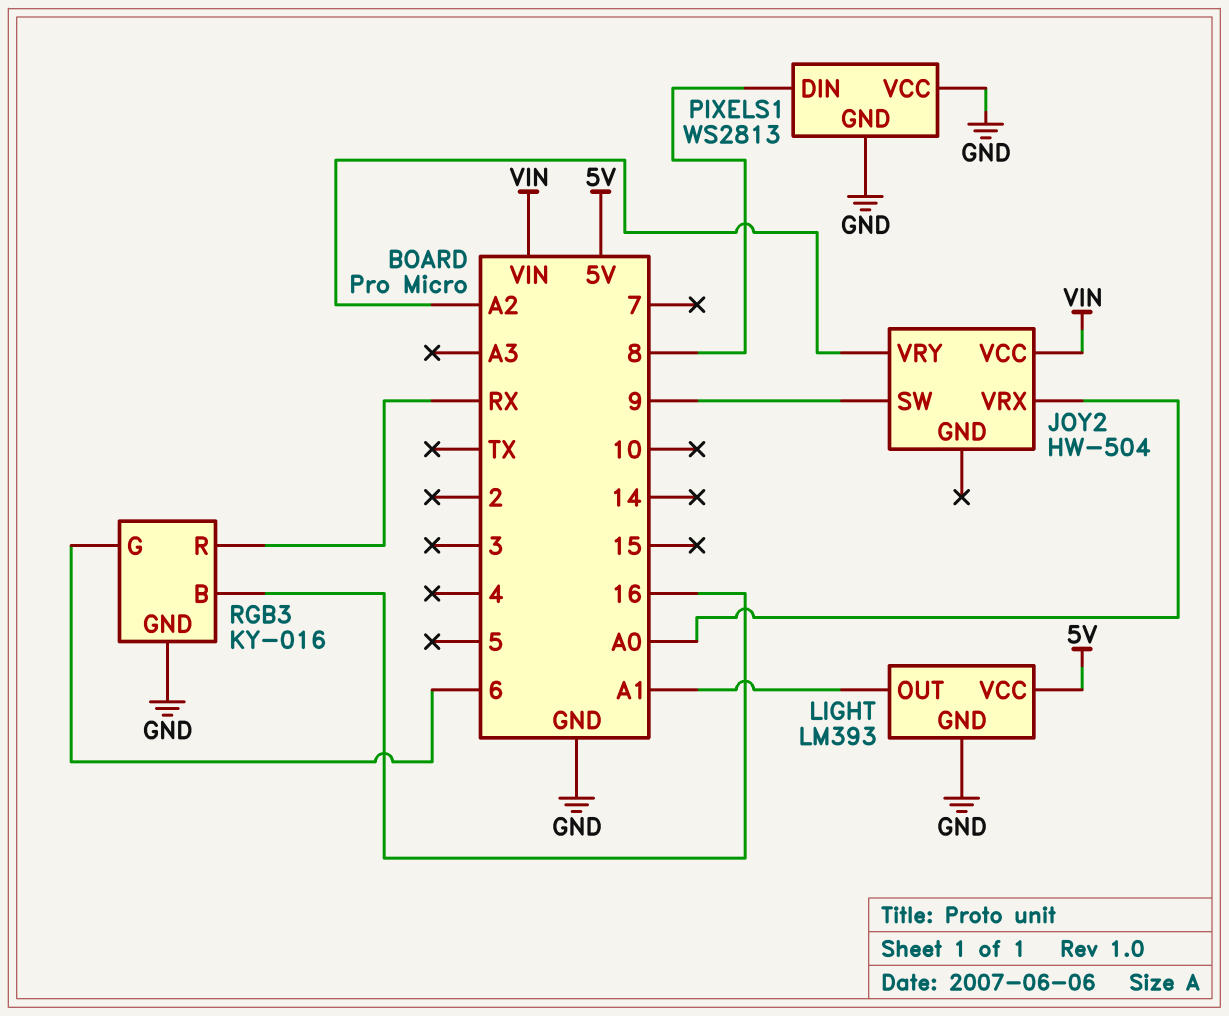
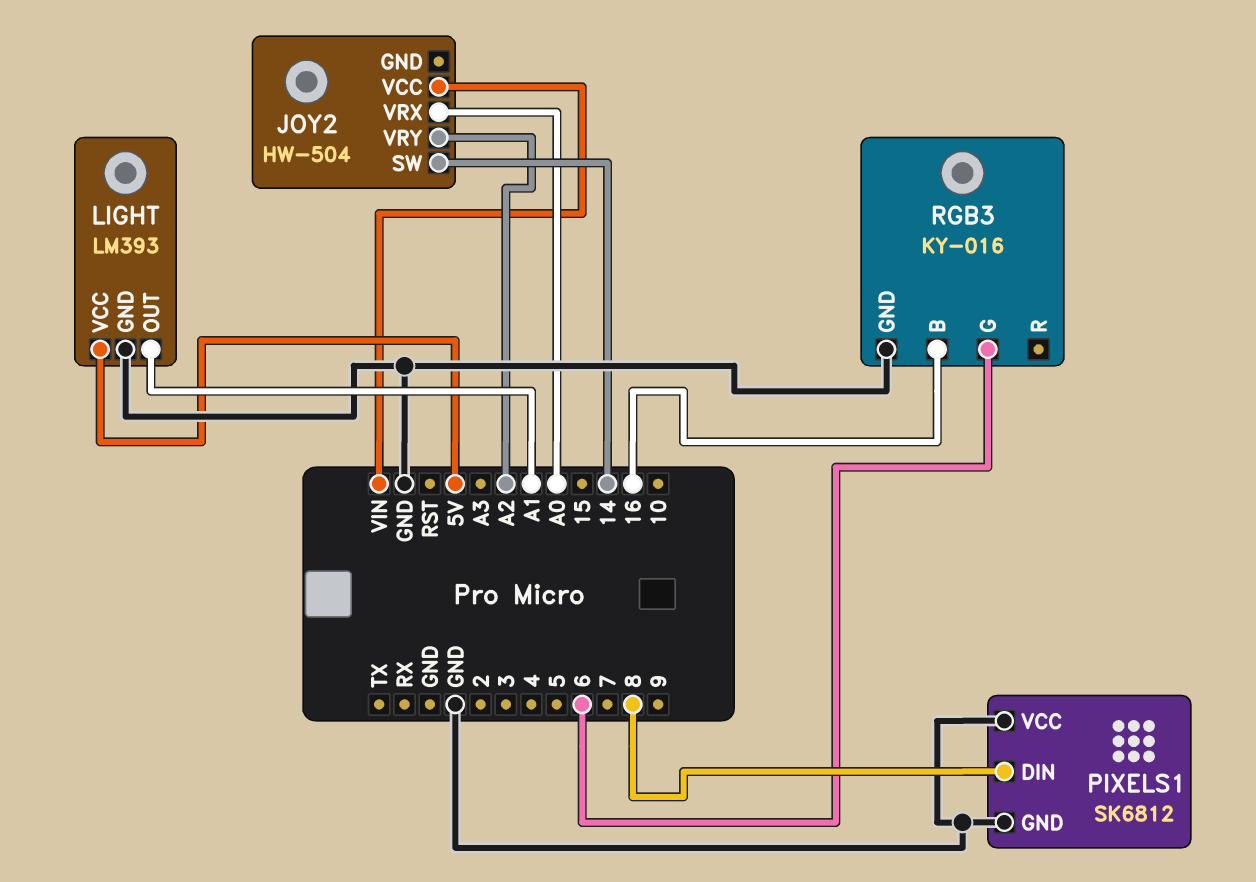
JOY2 pin SW: 9 -> 14
PIXELS1: WS2813 -> SK6812
RGB3 pin R: RX -> none

